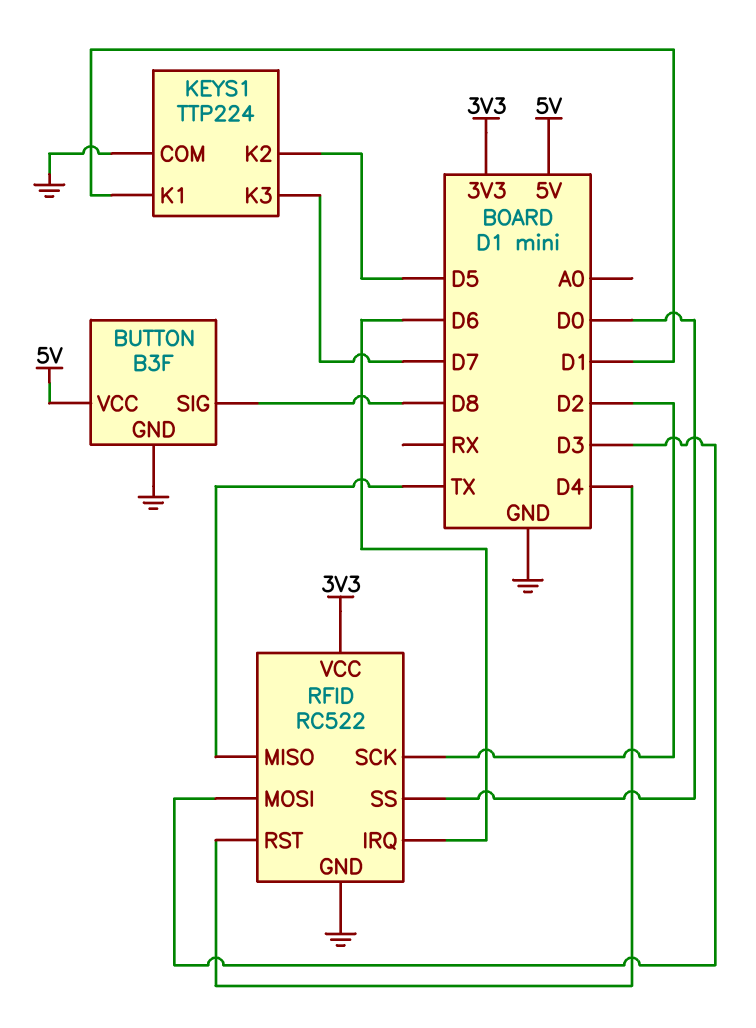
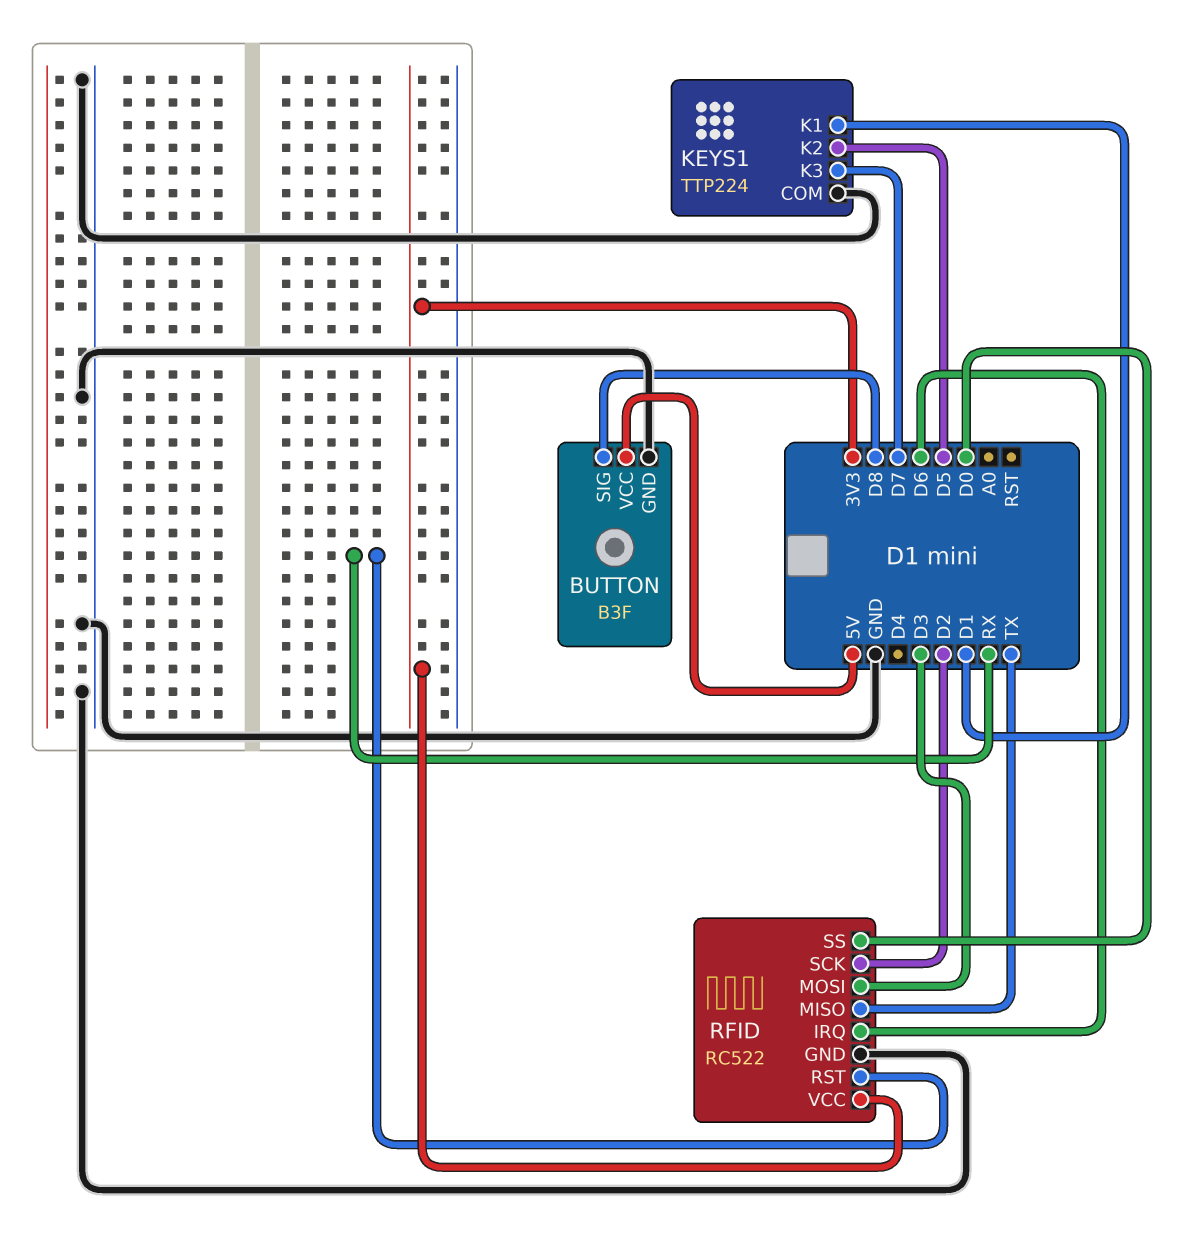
RFID pin RST: D4 -> RX

